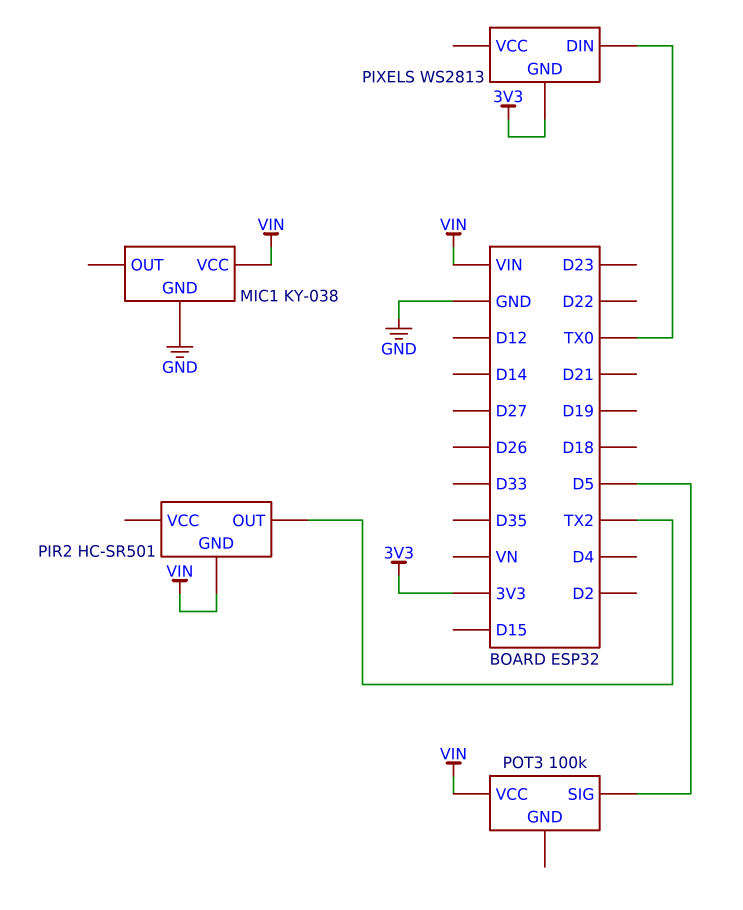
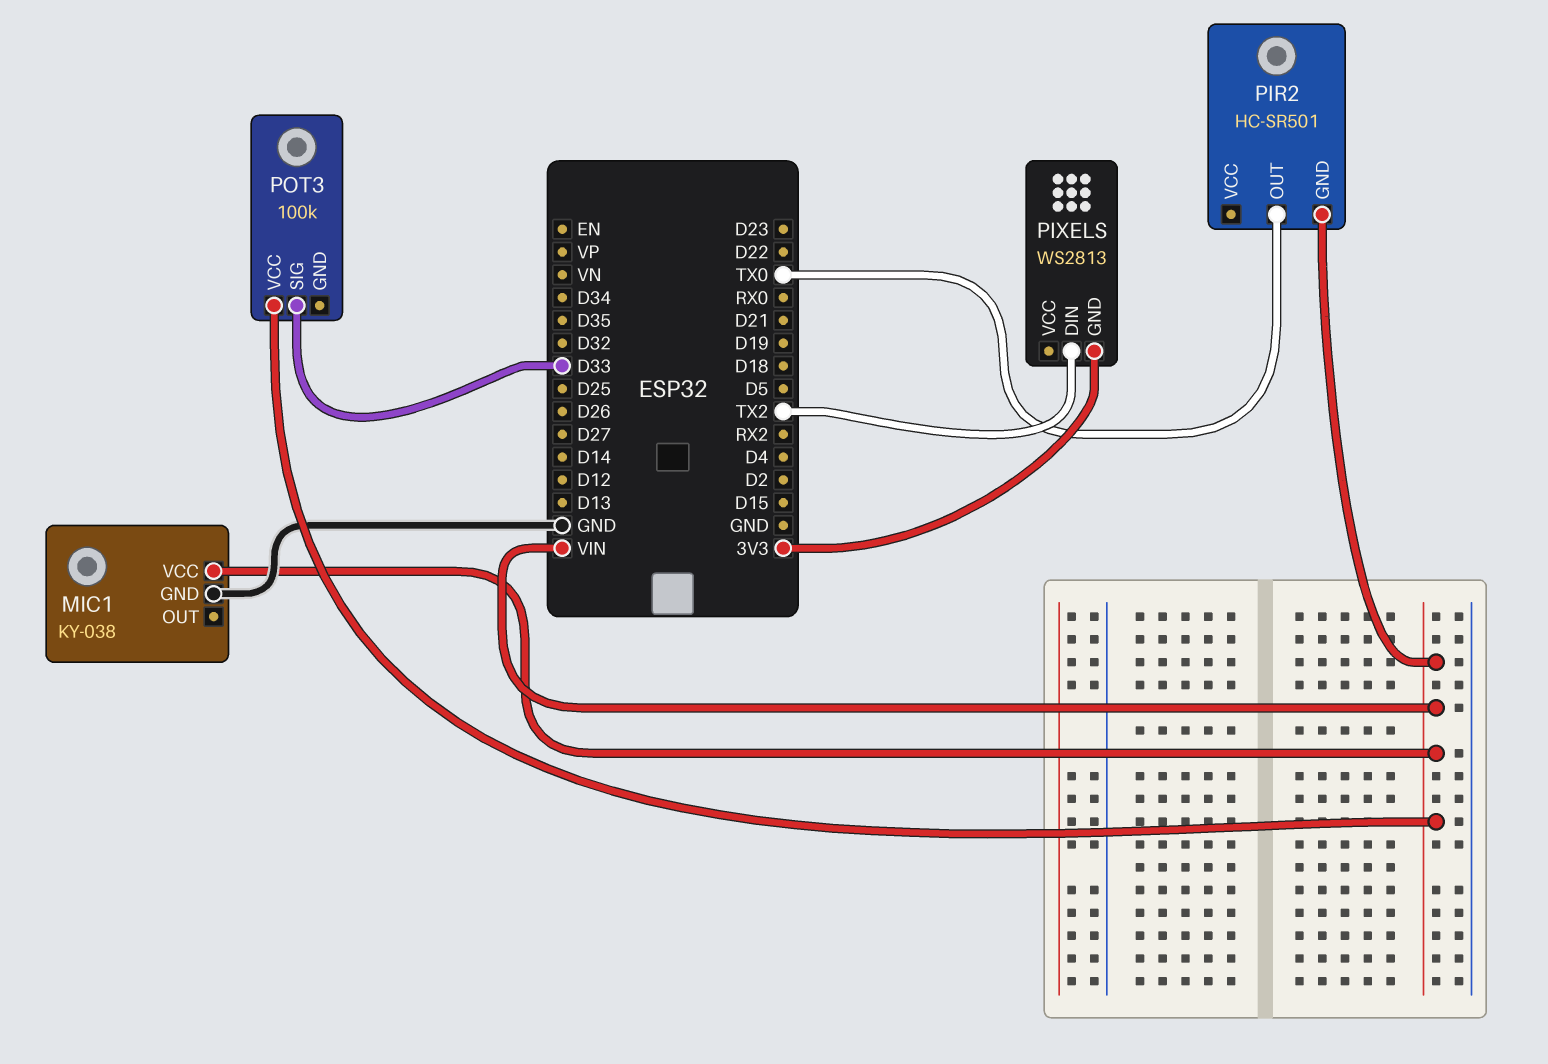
PIR2 pin OUT: TX2 -> TX0
PIXELS pin DIN: TX0 -> TX2
POT3 pin SIG: D5 -> D33

